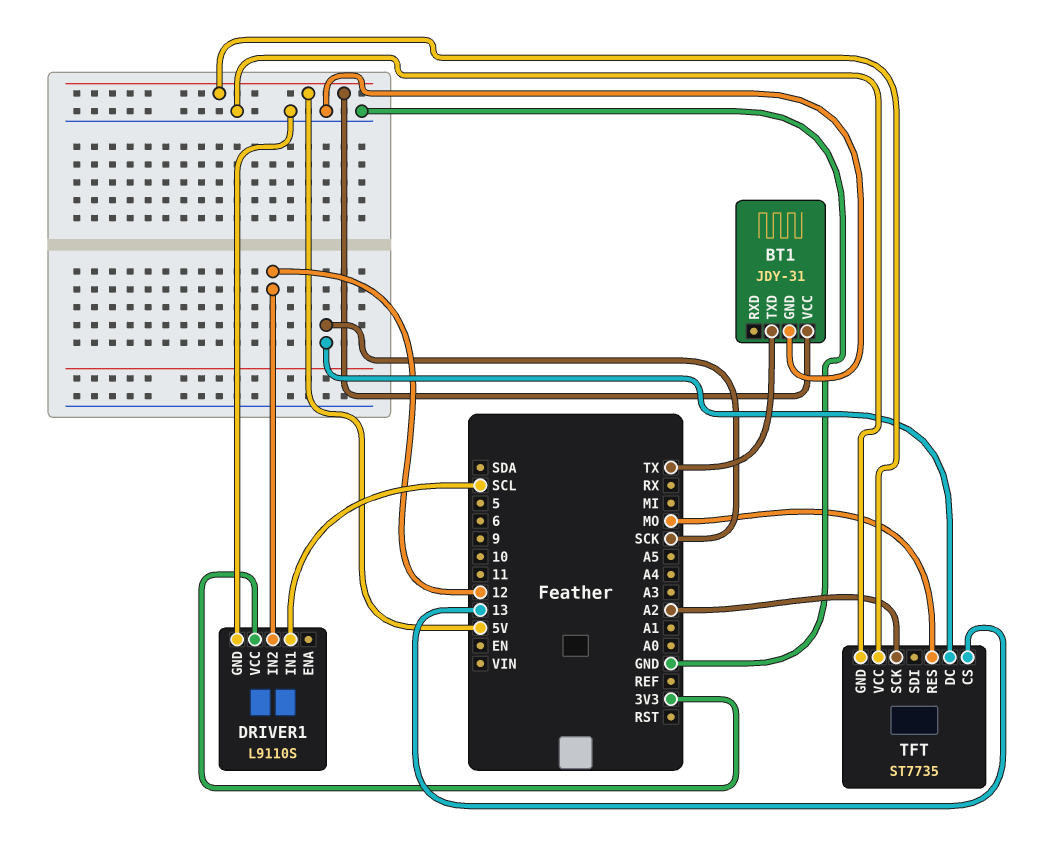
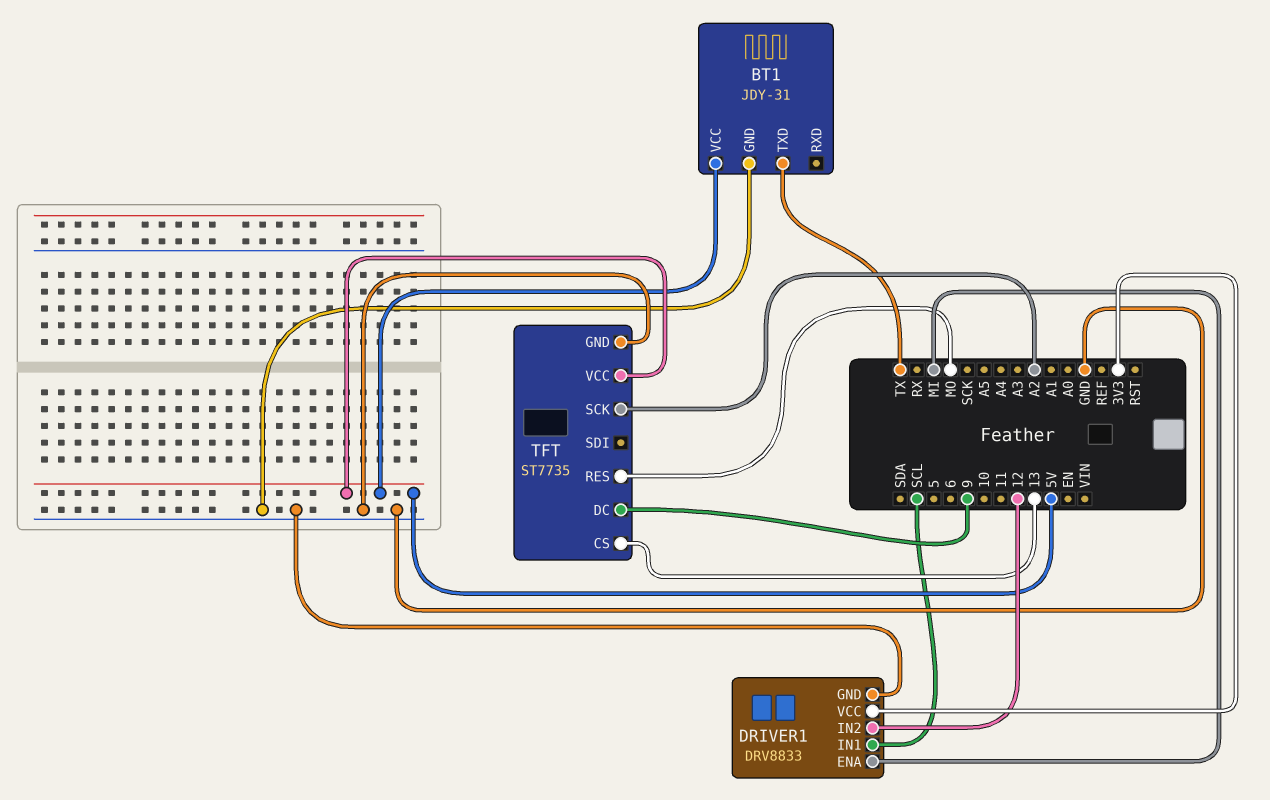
DRIVER1: L9110S -> DRV8833
DRIVER1 pin ENA: none -> MI
TFT pin DC: SCK -> 9

